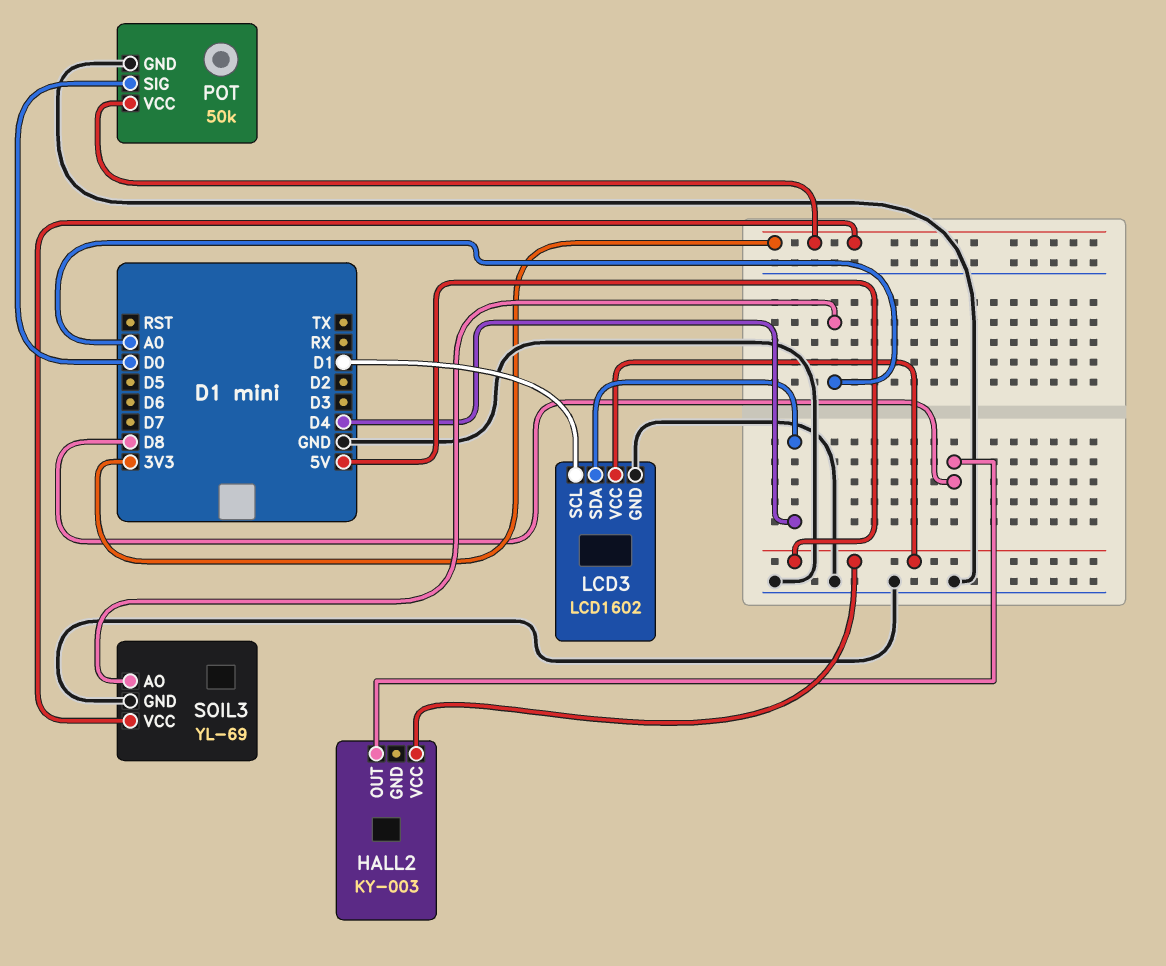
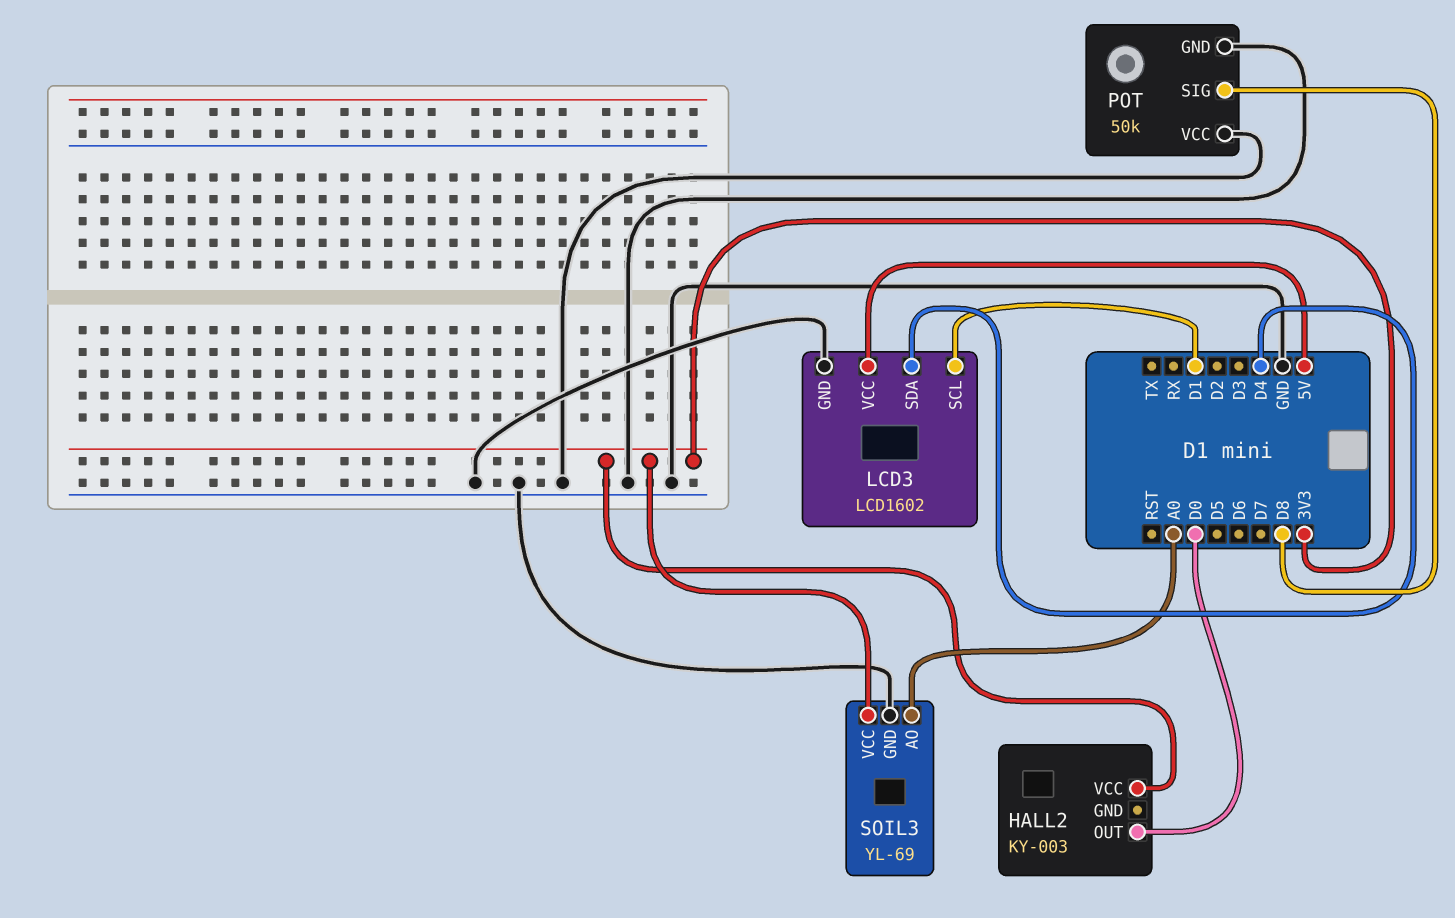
HALL2 pin OUT: D8 -> D0
HALL2 pin VCC: 5V -> 3V3
POT pin SIG: D0 -> D8
POT pin VCC: 3V3 -> GND

